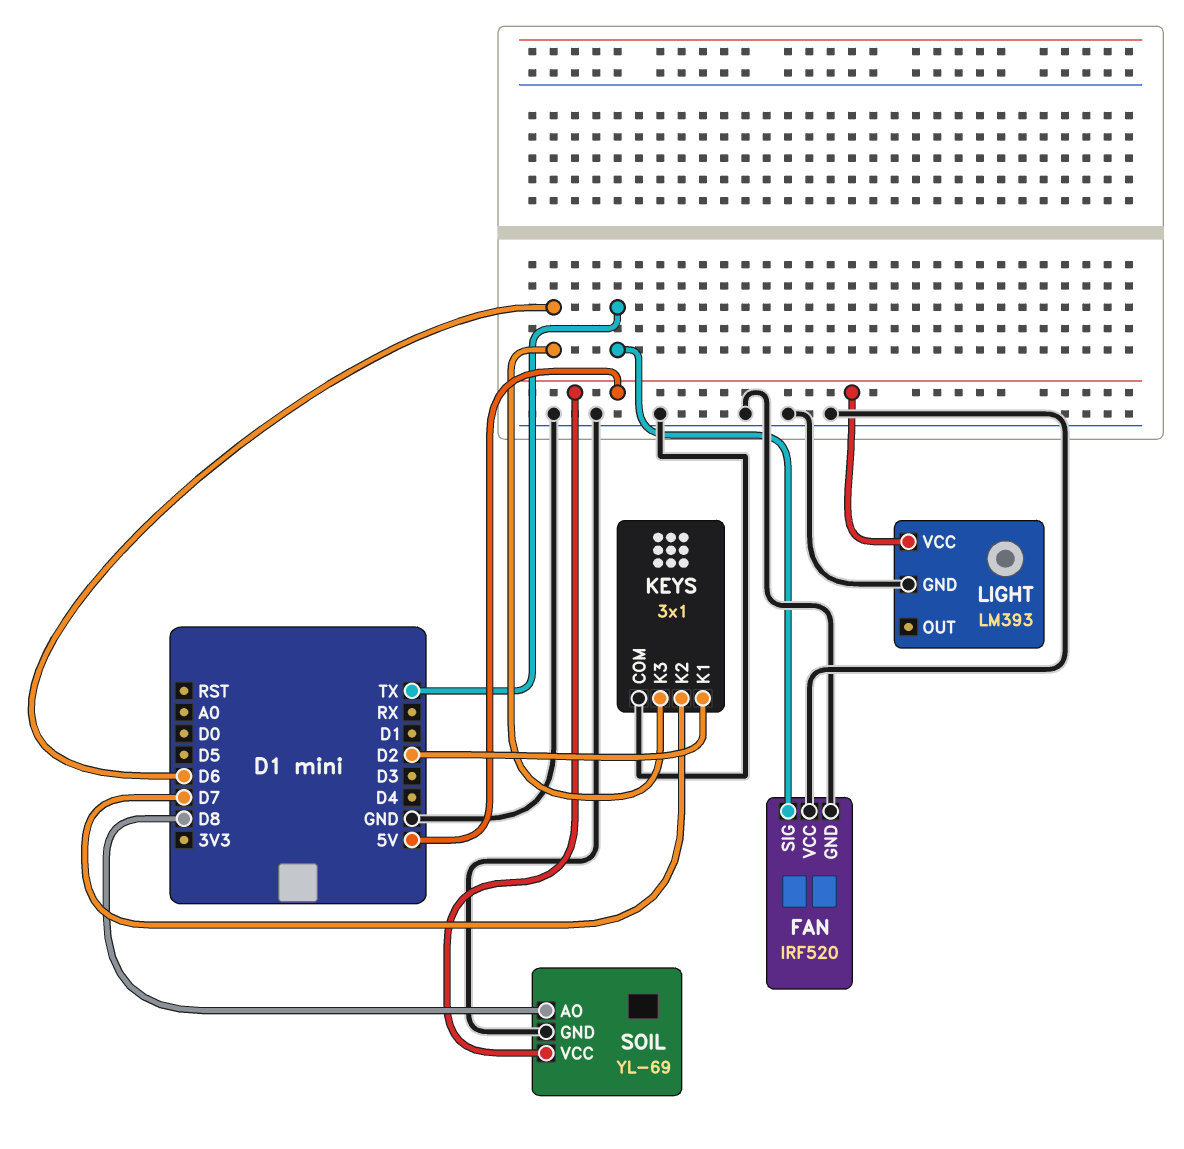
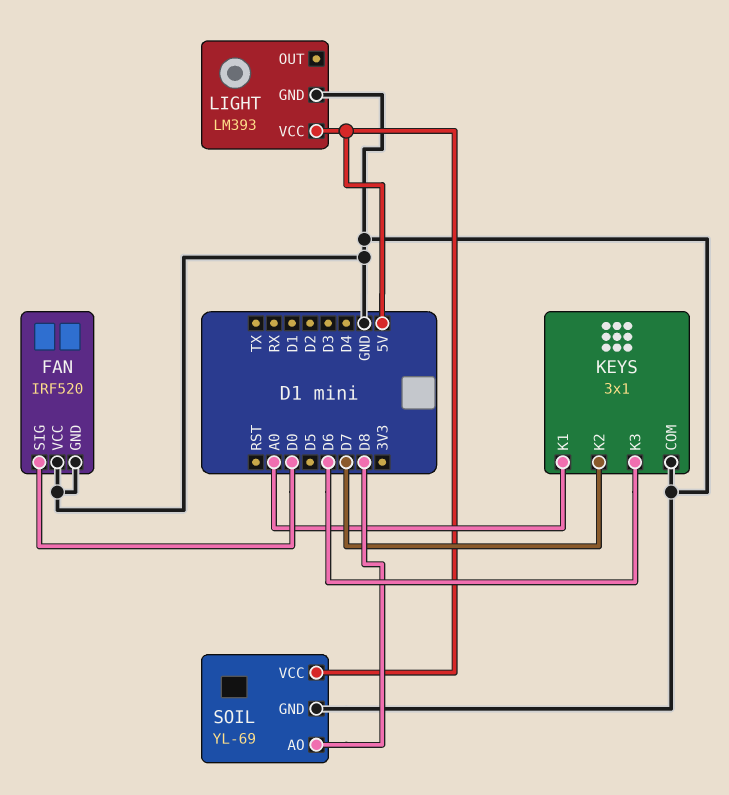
FAN pin SIG: TX -> D0
KEYS pin K1: D2 -> A0

